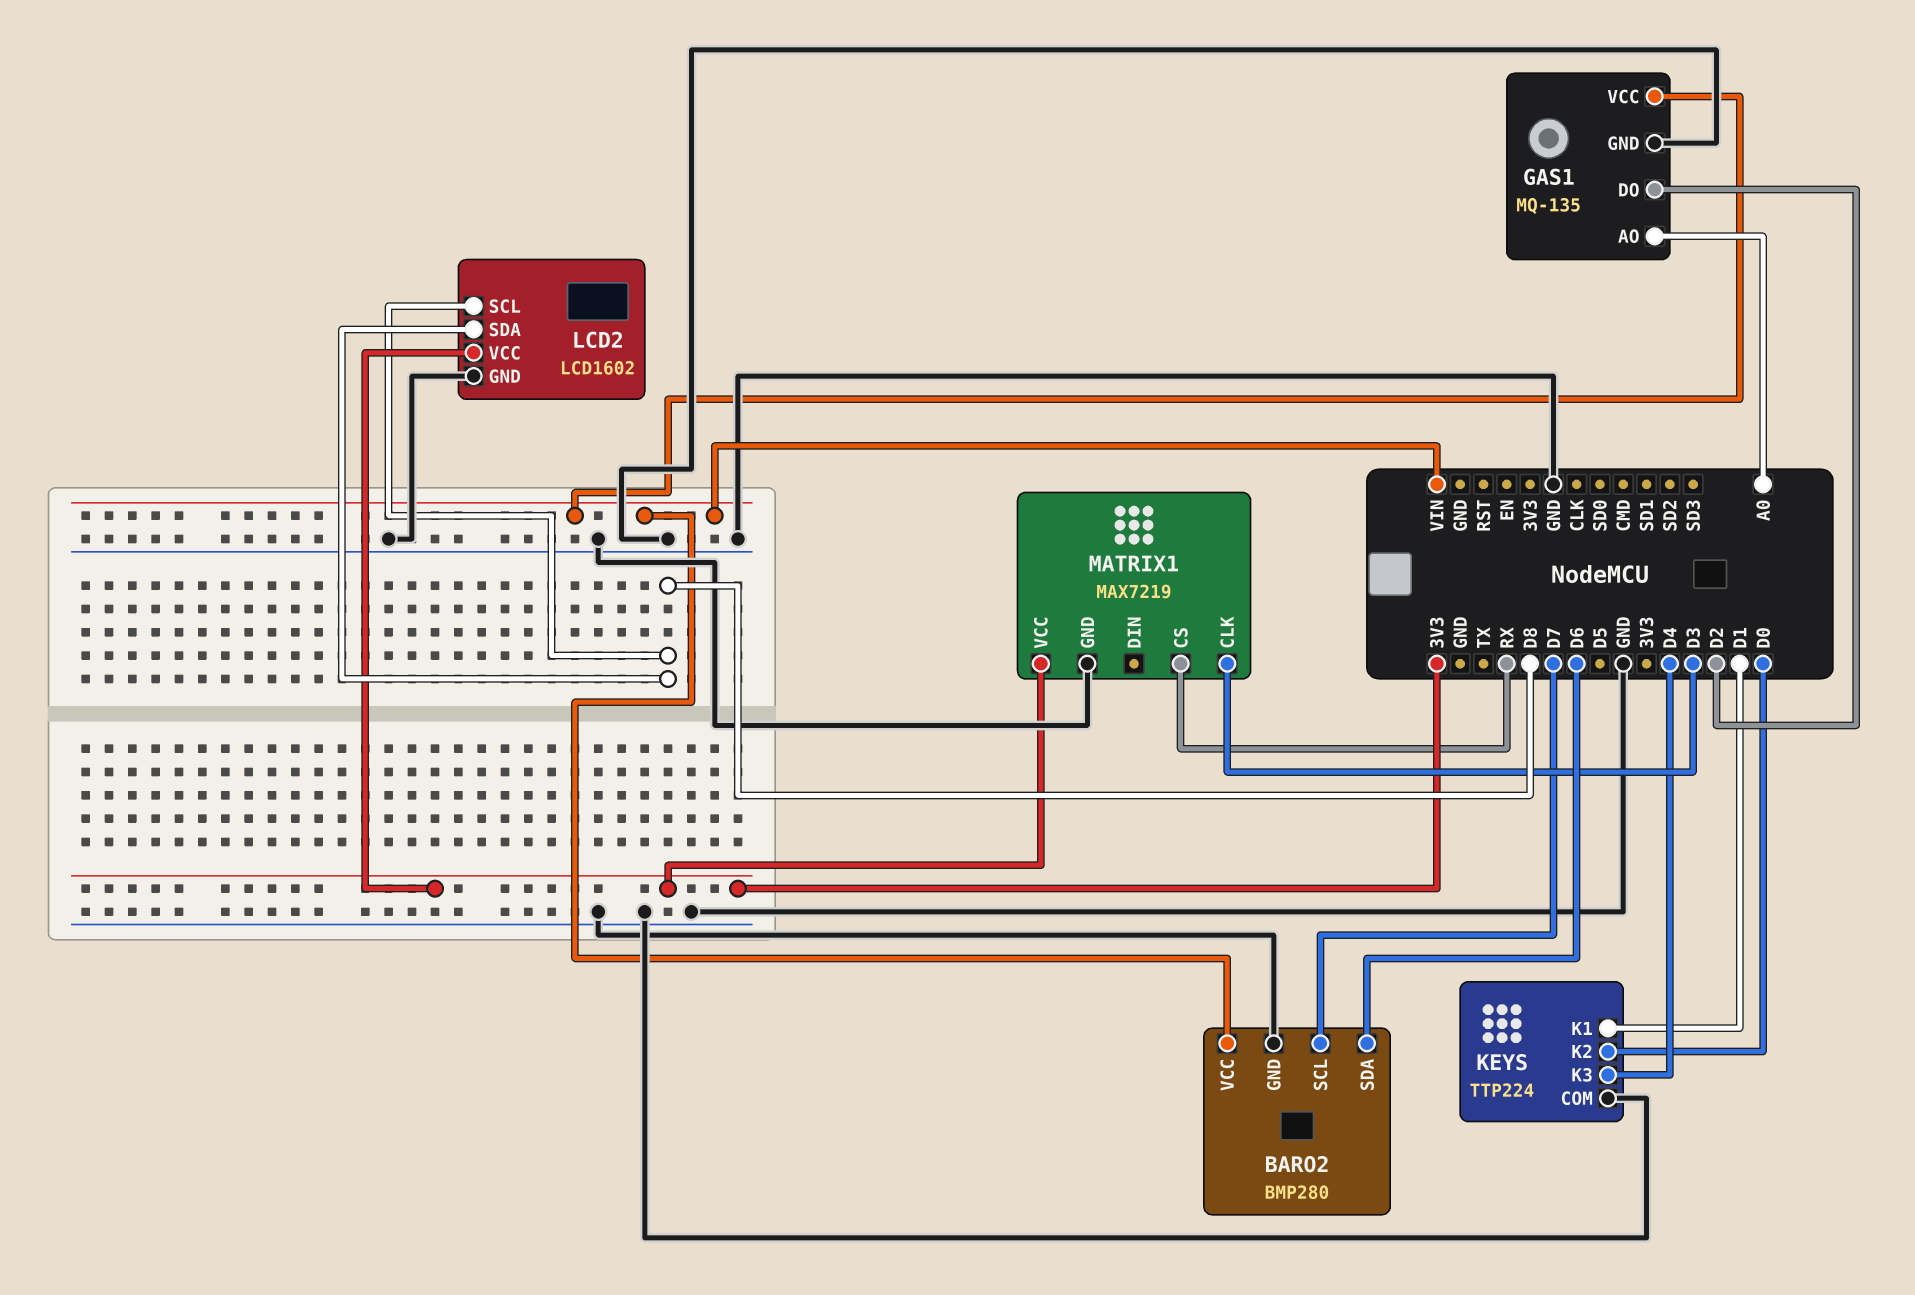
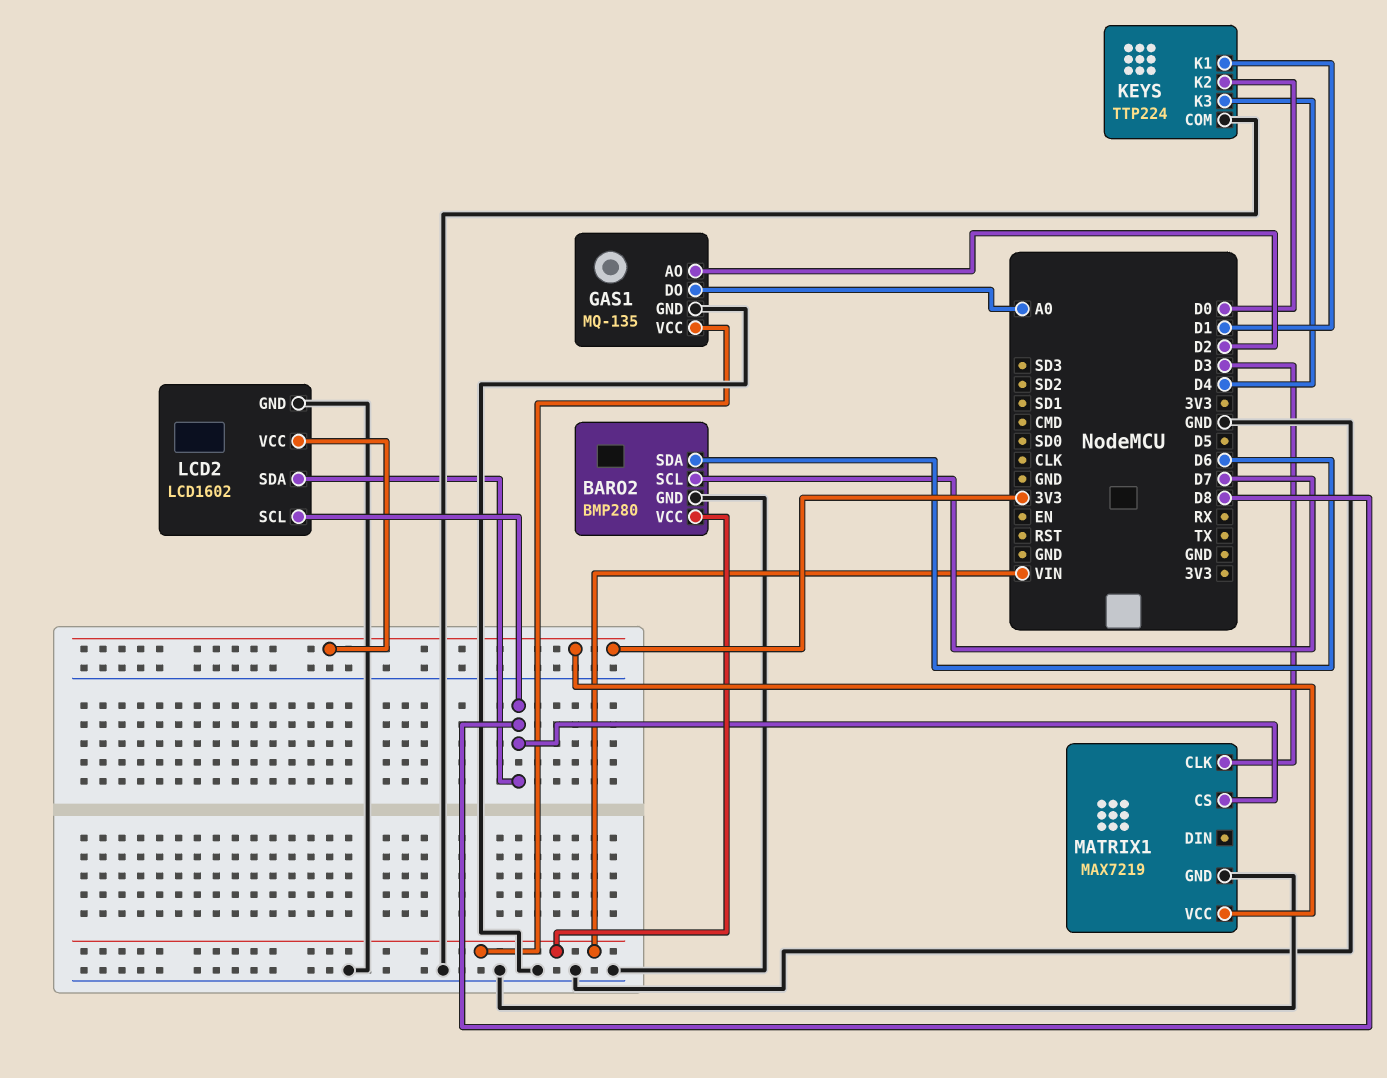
GAS1 pin AO: A0 -> D2
GAS1 pin DO: D2 -> A0
MATRIX1 pin CS: RX -> D8

